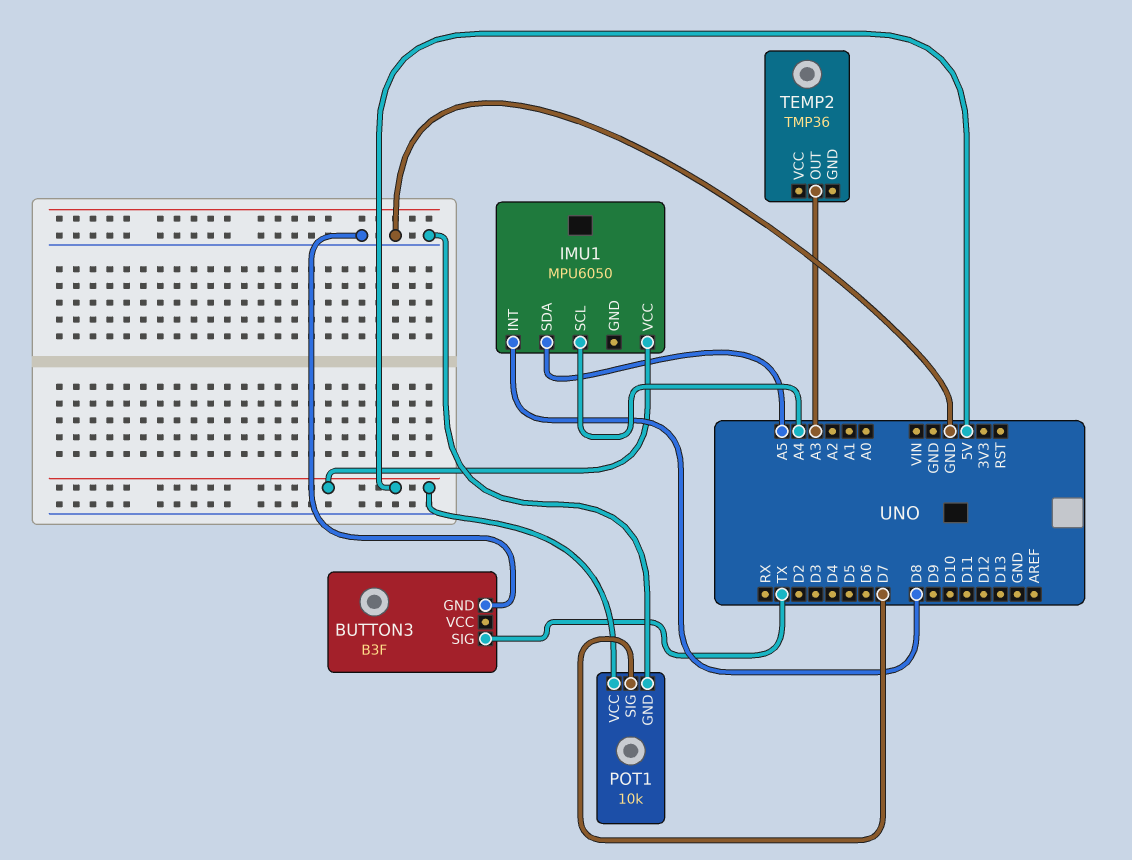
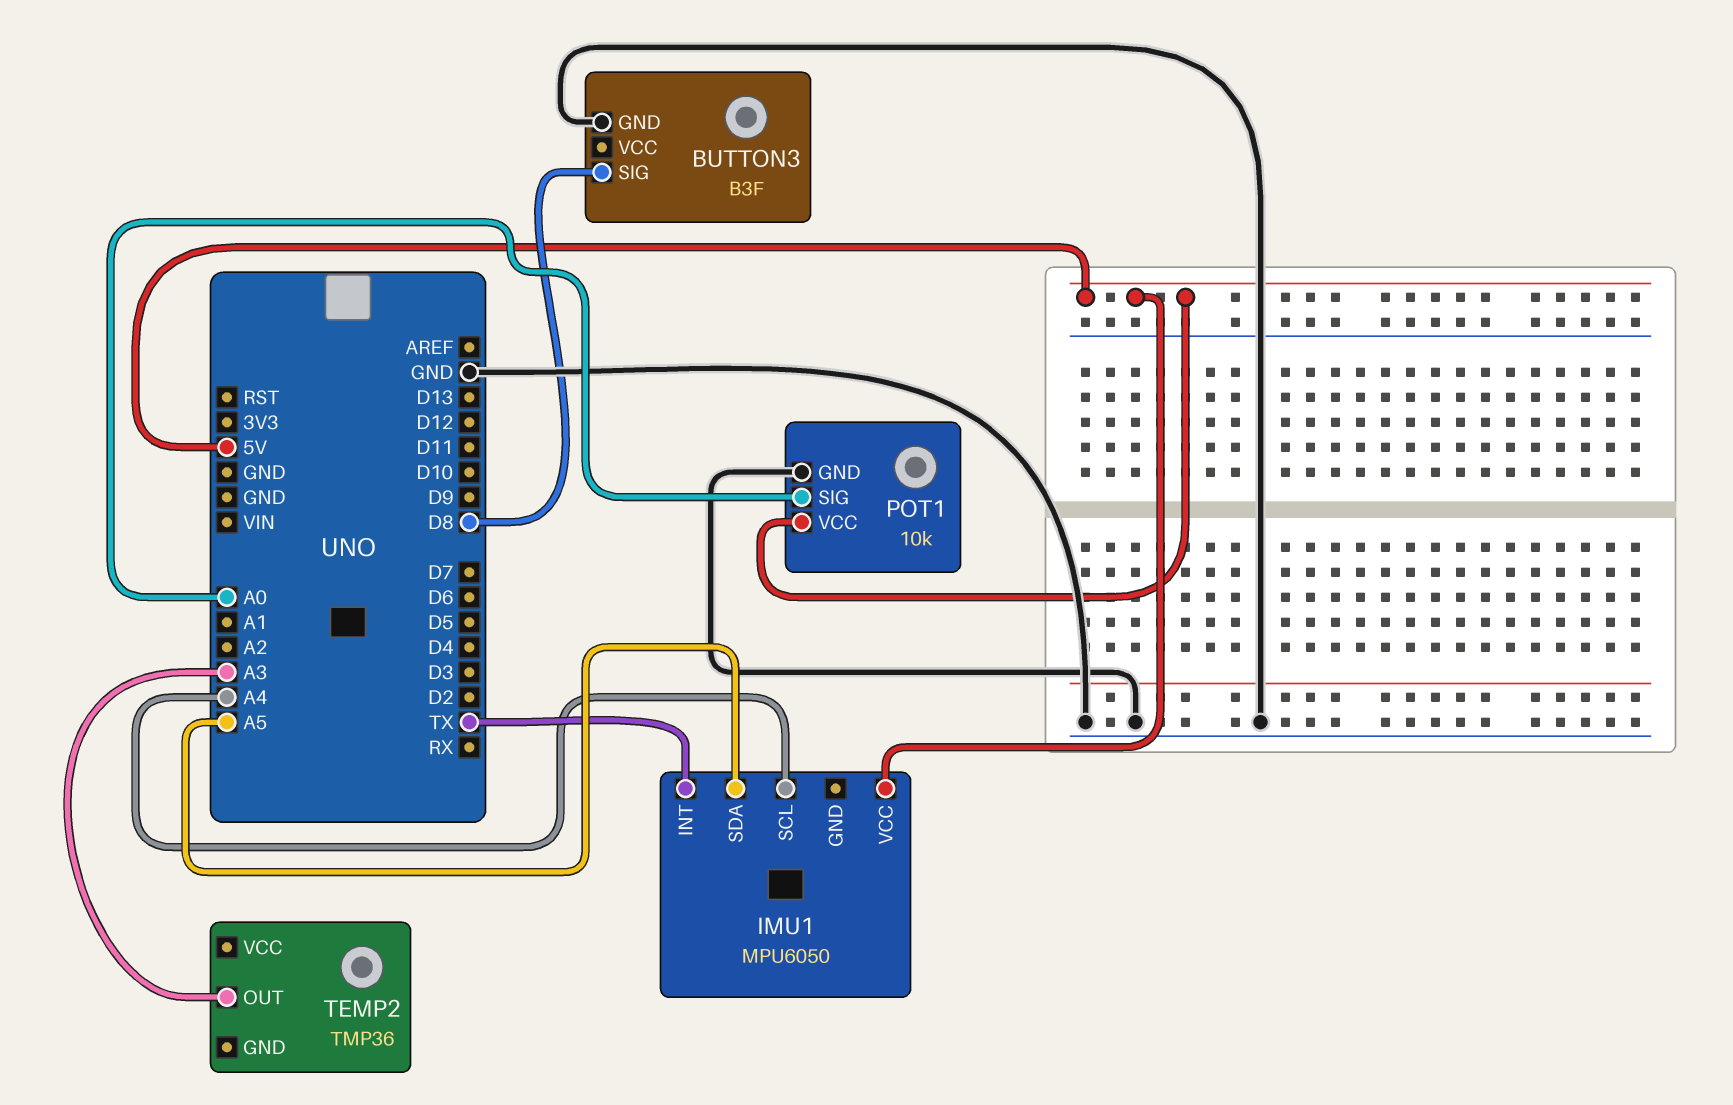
BUTTON3 pin SIG: TX -> D8
IMU1 pin INT: D8 -> TX
POT1 pin SIG: D7 -> A0

